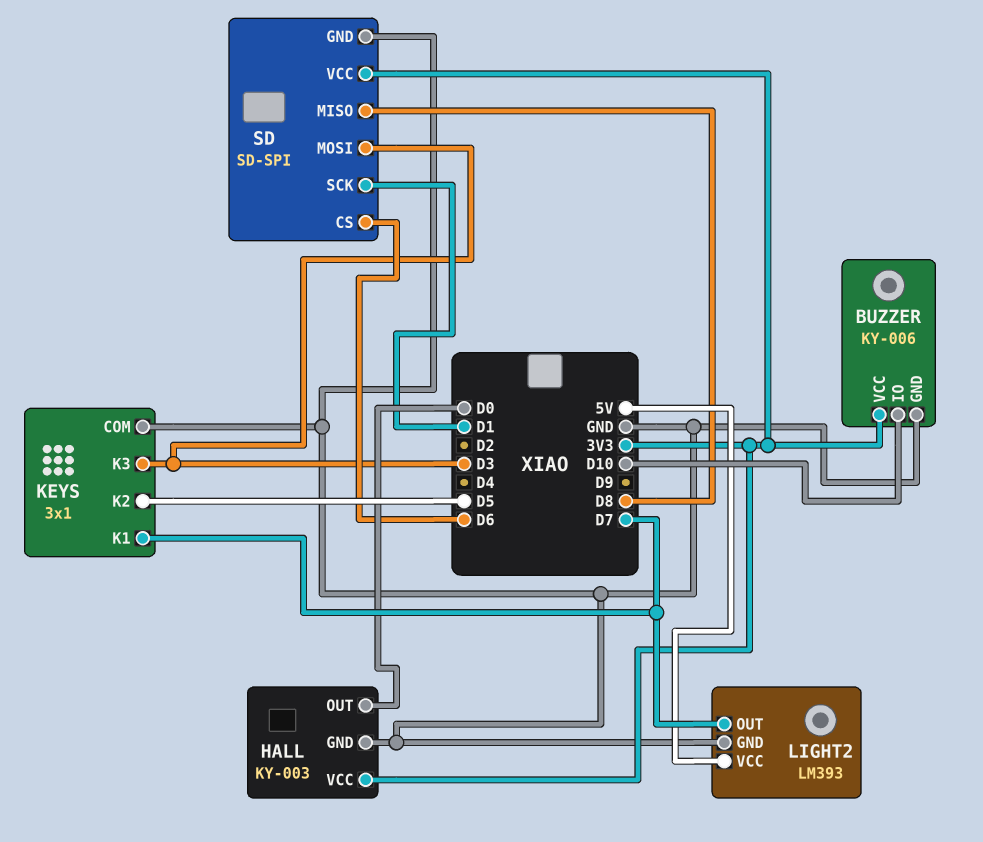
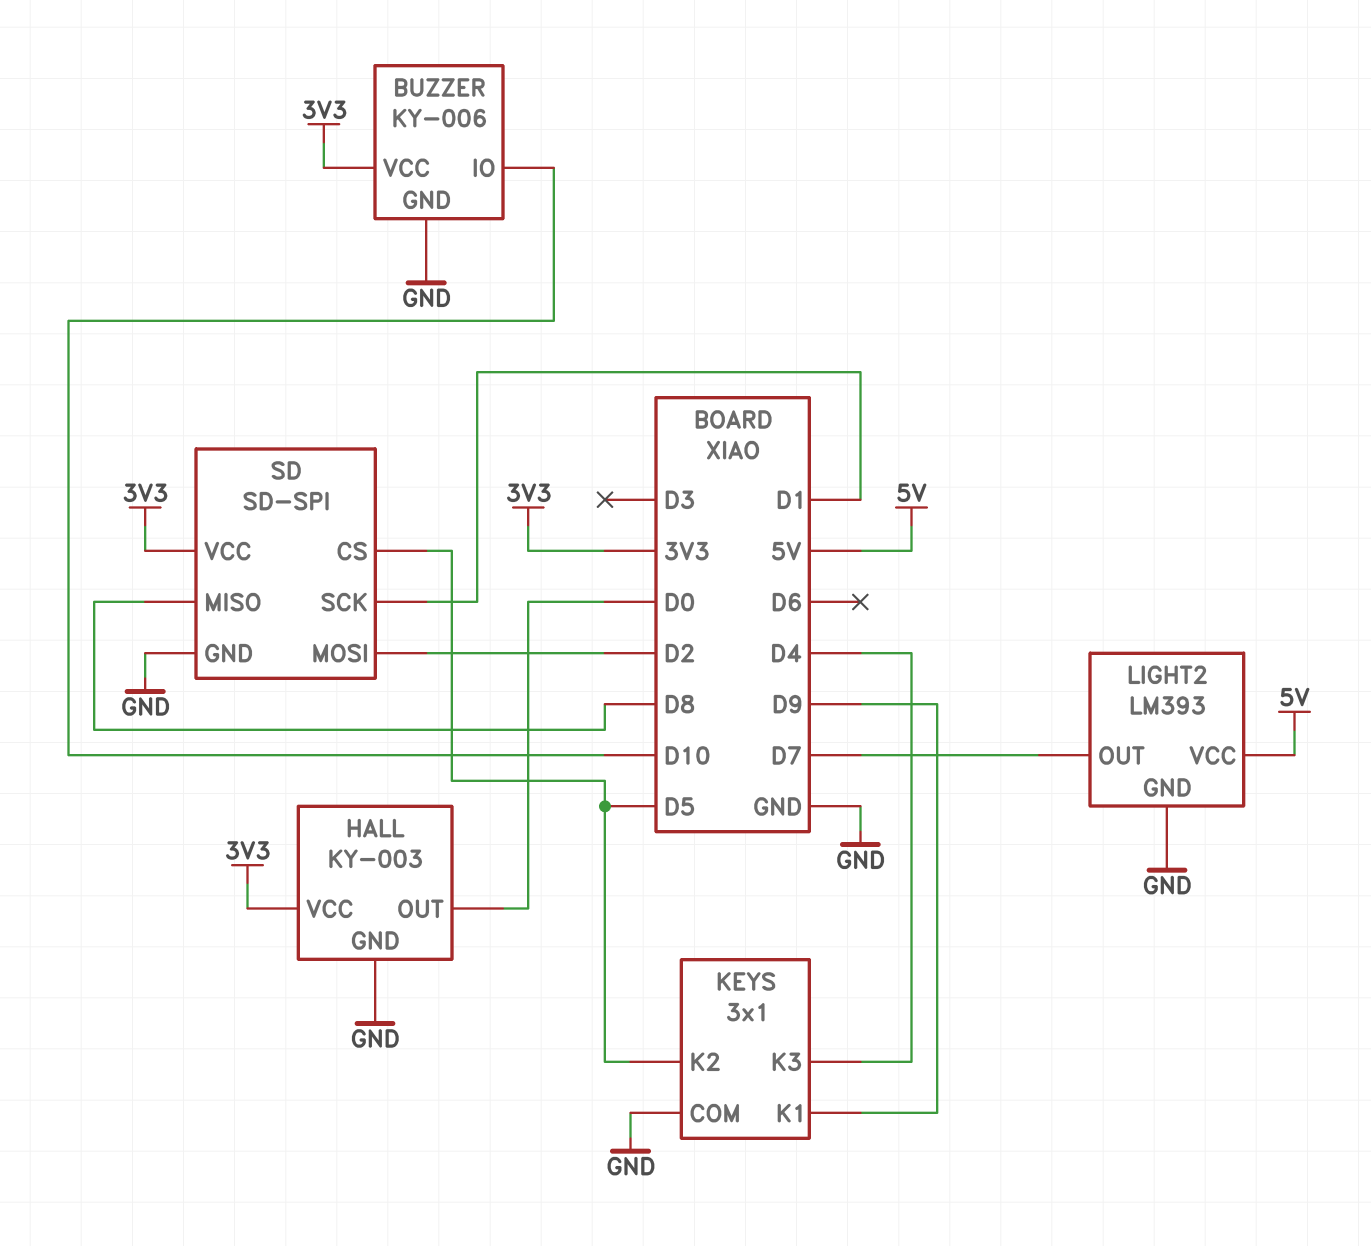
KEYS pin K1: D7 -> D9
KEYS pin K3: D3 -> D4
SD pin CS: D6 -> D5
SD pin MOSI: D3 -> D2

